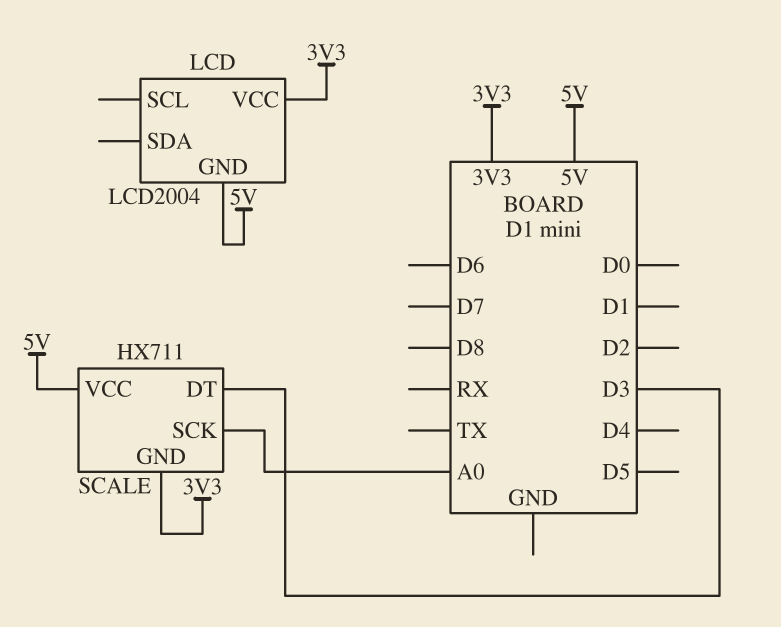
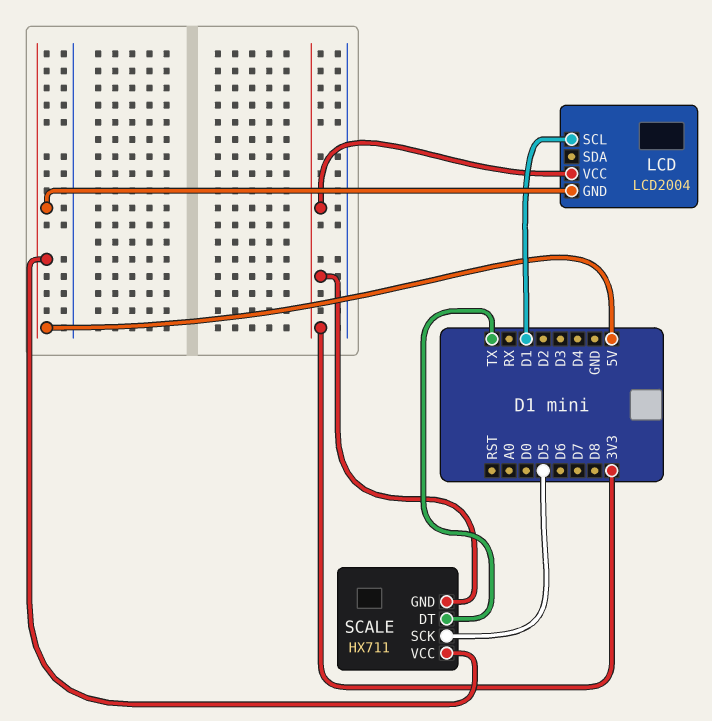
LCD pin SCL: none -> D1
SCALE pin DT: D3 -> TX
SCALE pin SCK: A0 -> D5

